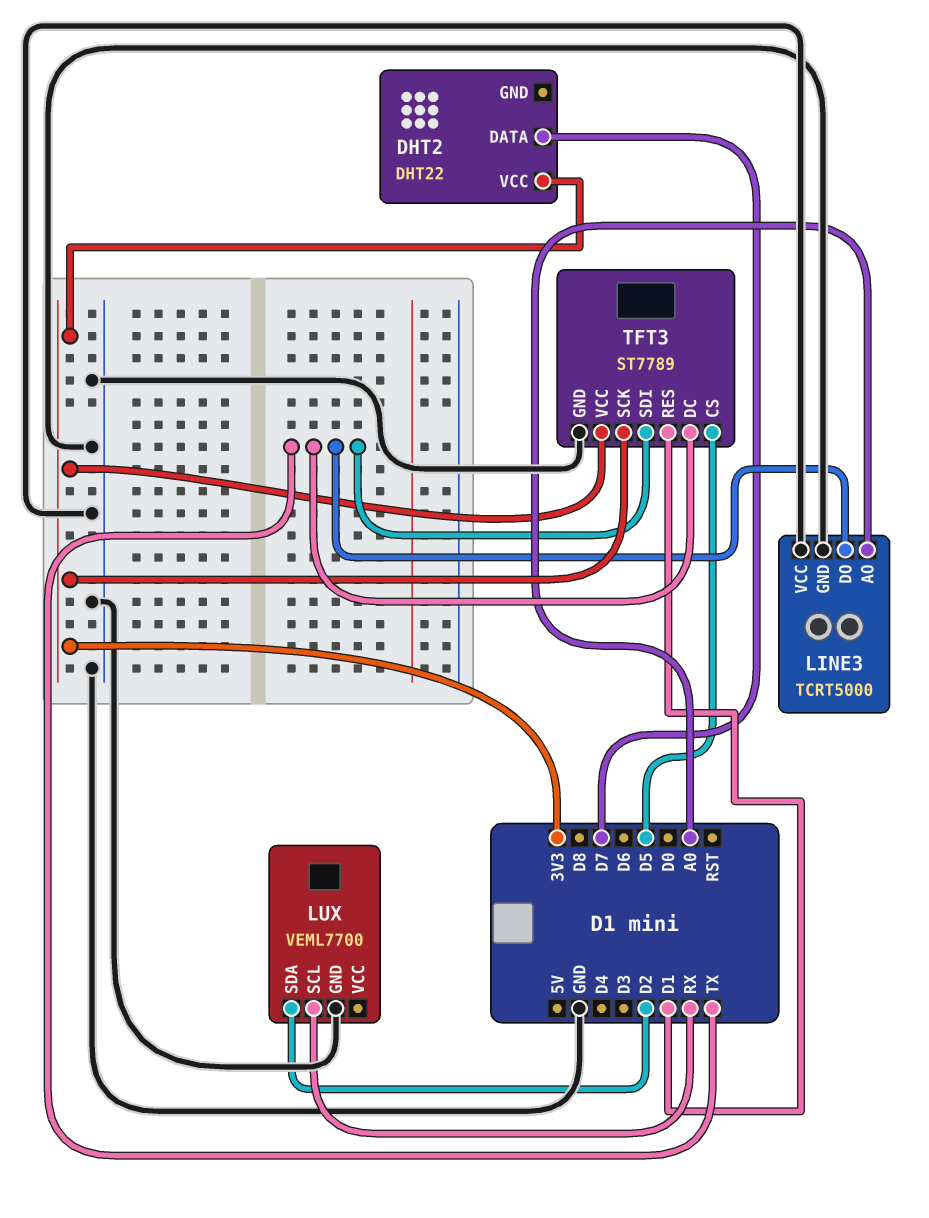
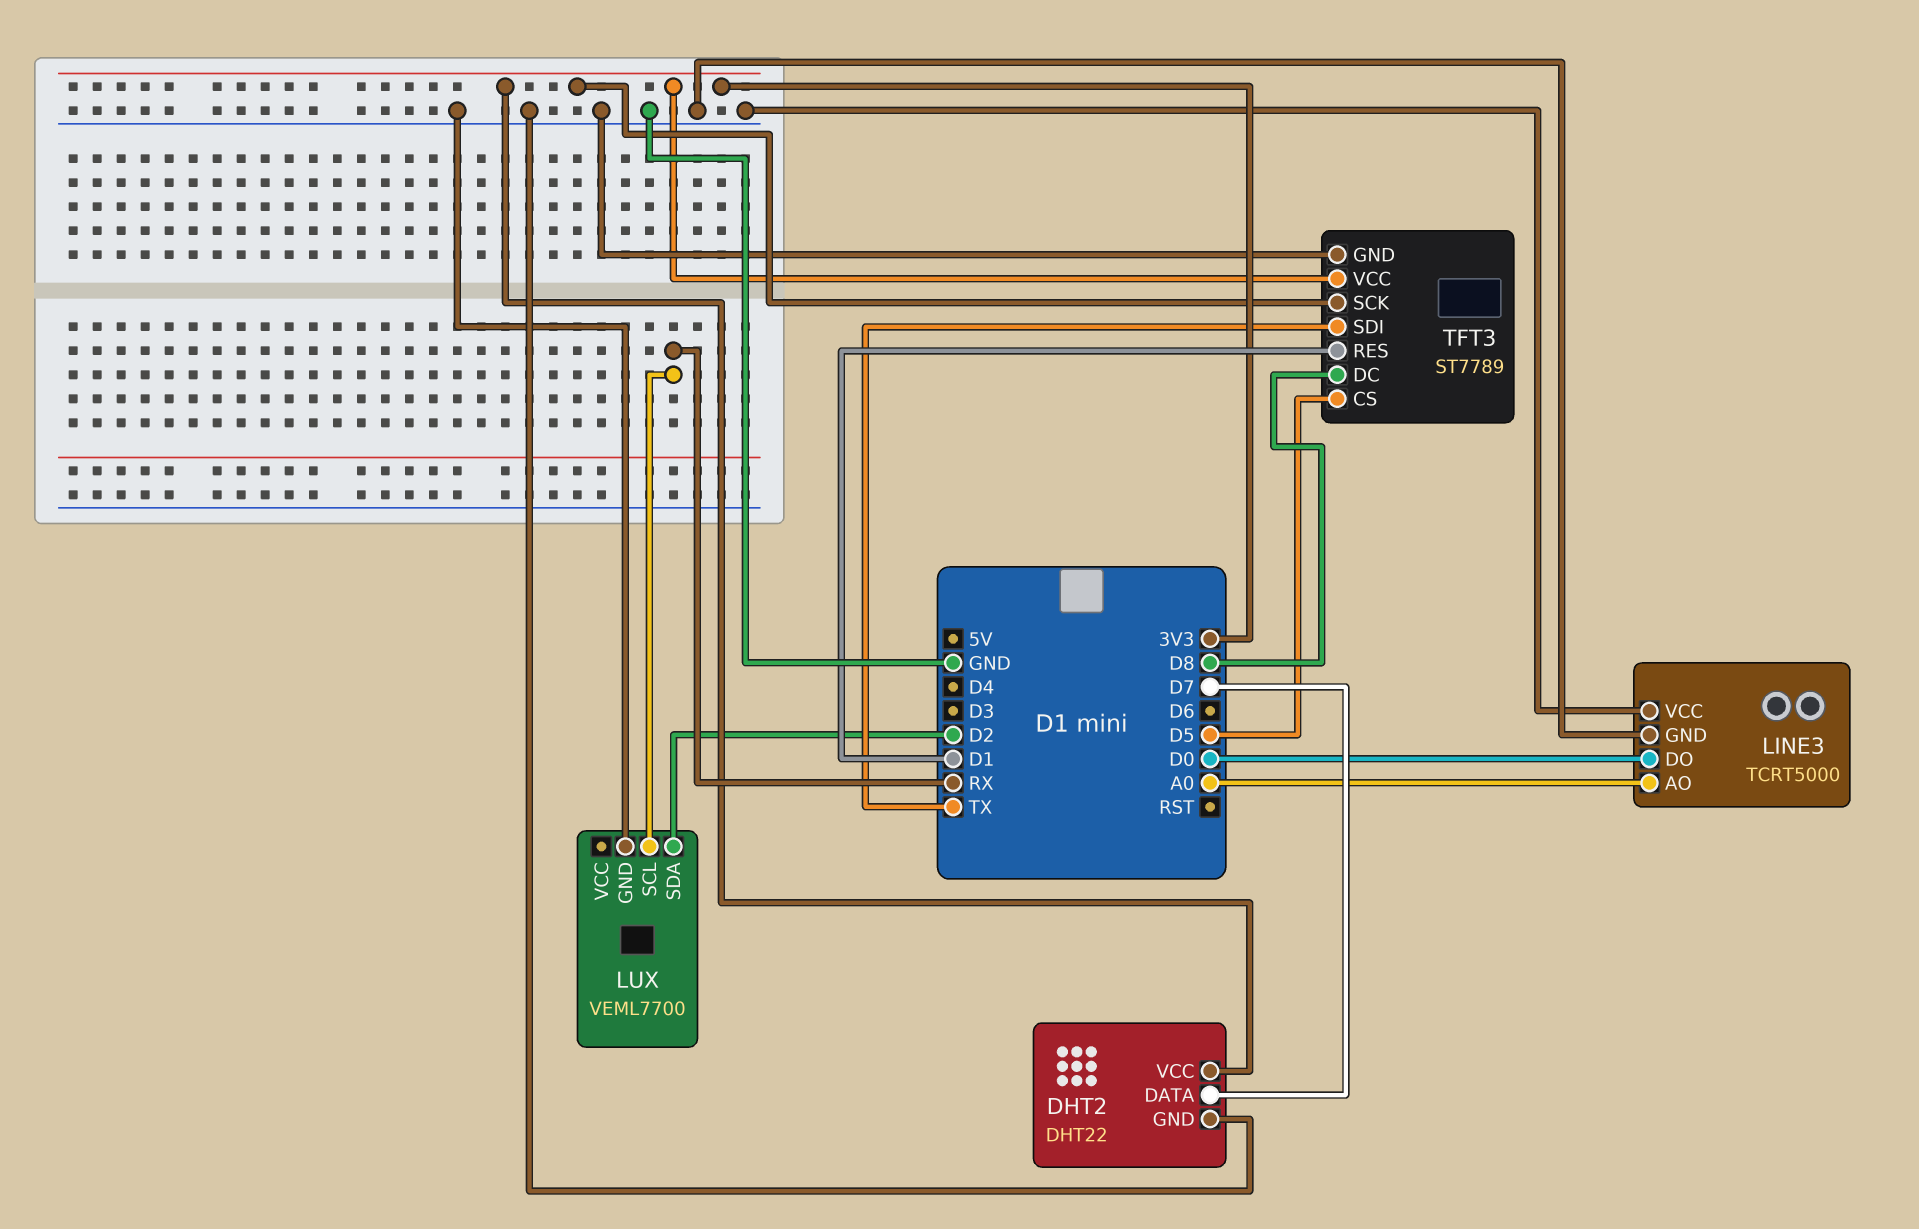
DHT2 pin GND: none -> GND
LINE3 pin DO: TX -> D0
TFT3 pin DC: TX -> D8

